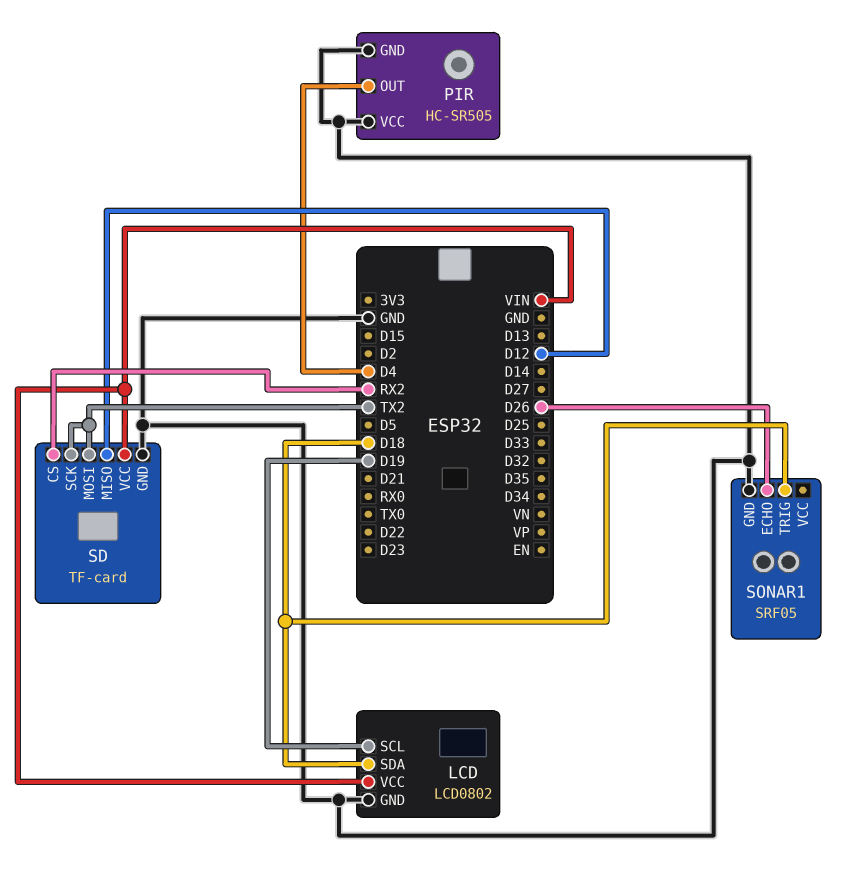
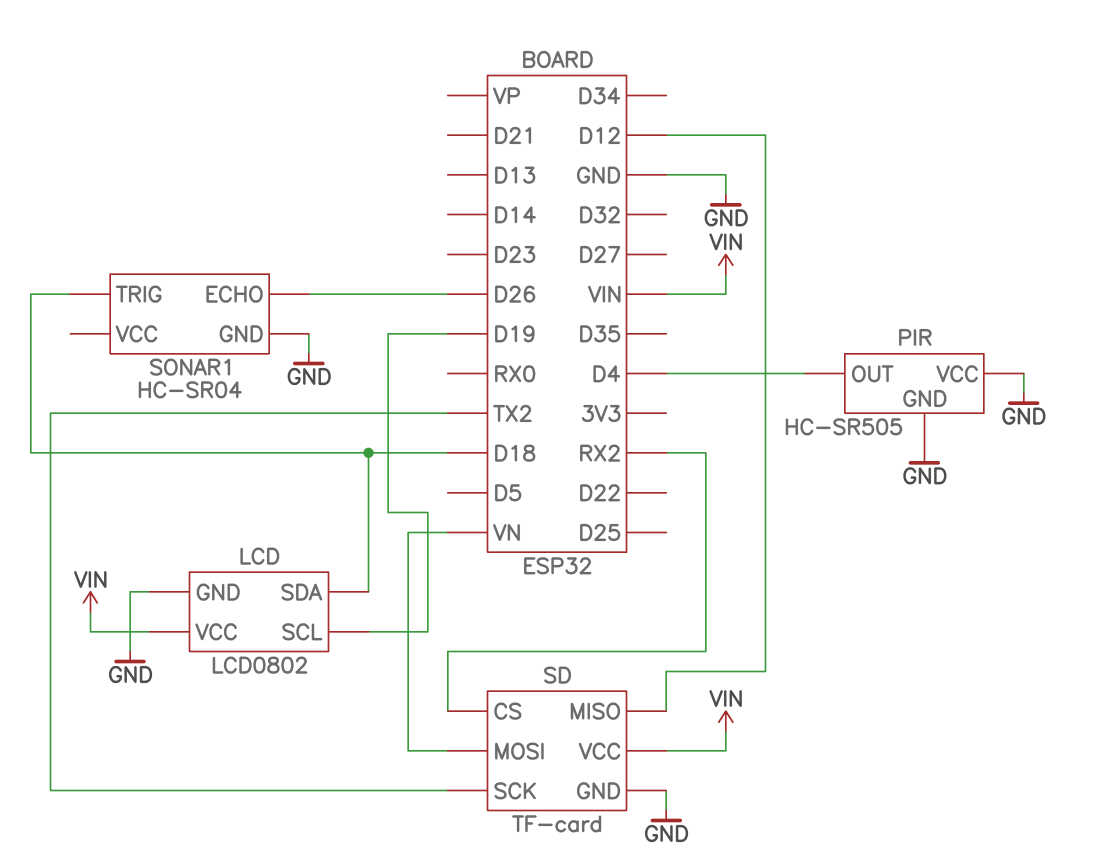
SD pin MOSI: TX2 -> VN
SONAR1: SRF05 -> HC-SR04

